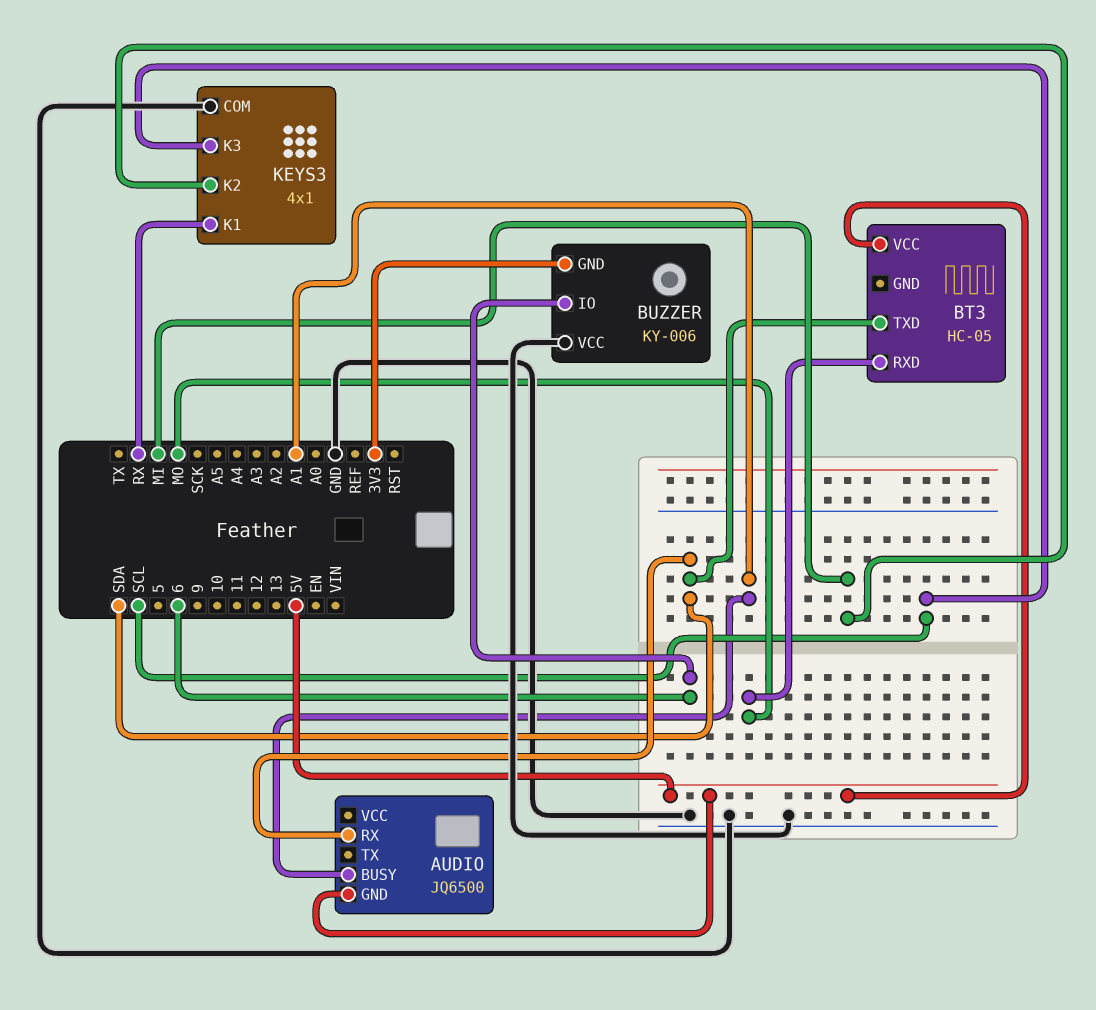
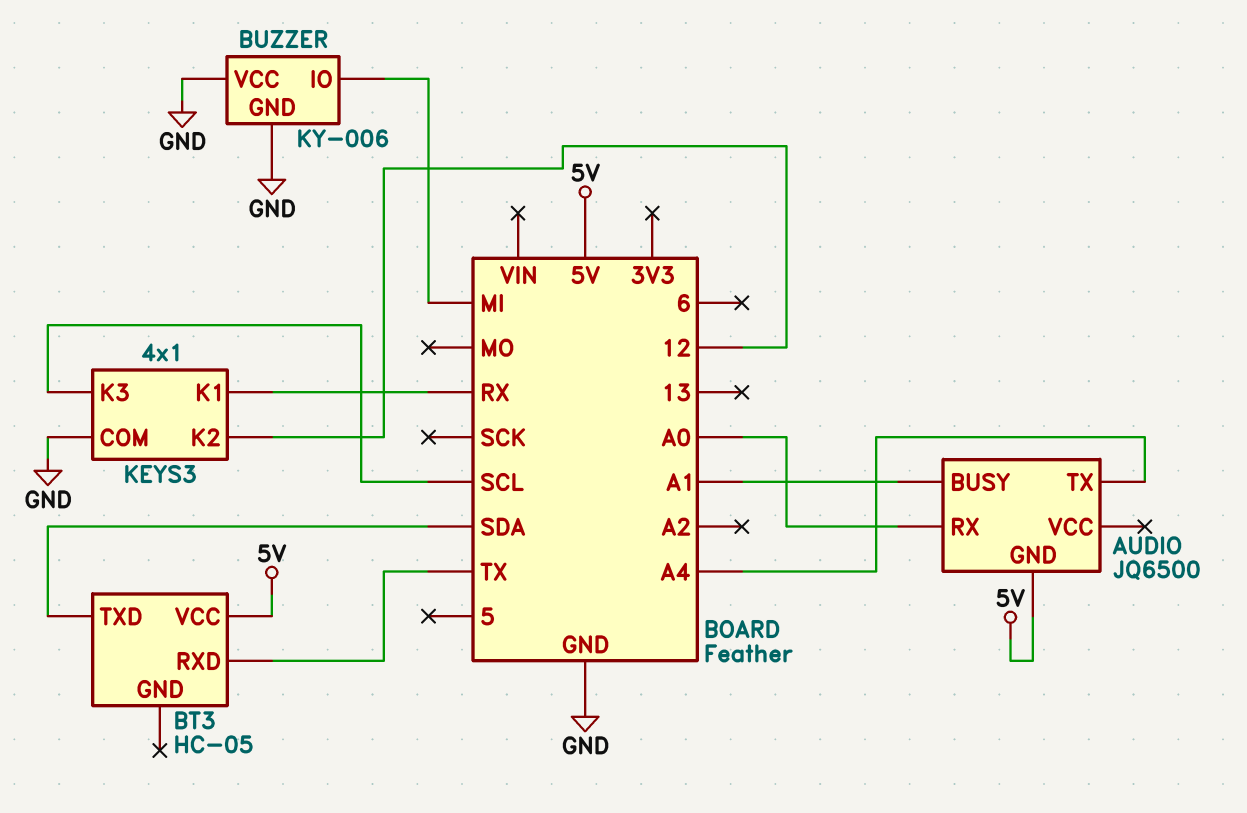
AUDIO pin RX: SDA -> A0
AUDIO pin TX: none -> A4
BT3 pin RXD: MO -> TX
BUZZER pin GND: 3V3 -> GND
BUZZER pin IO: 6 -> MI
KEYS3 pin K2: MI -> 12

